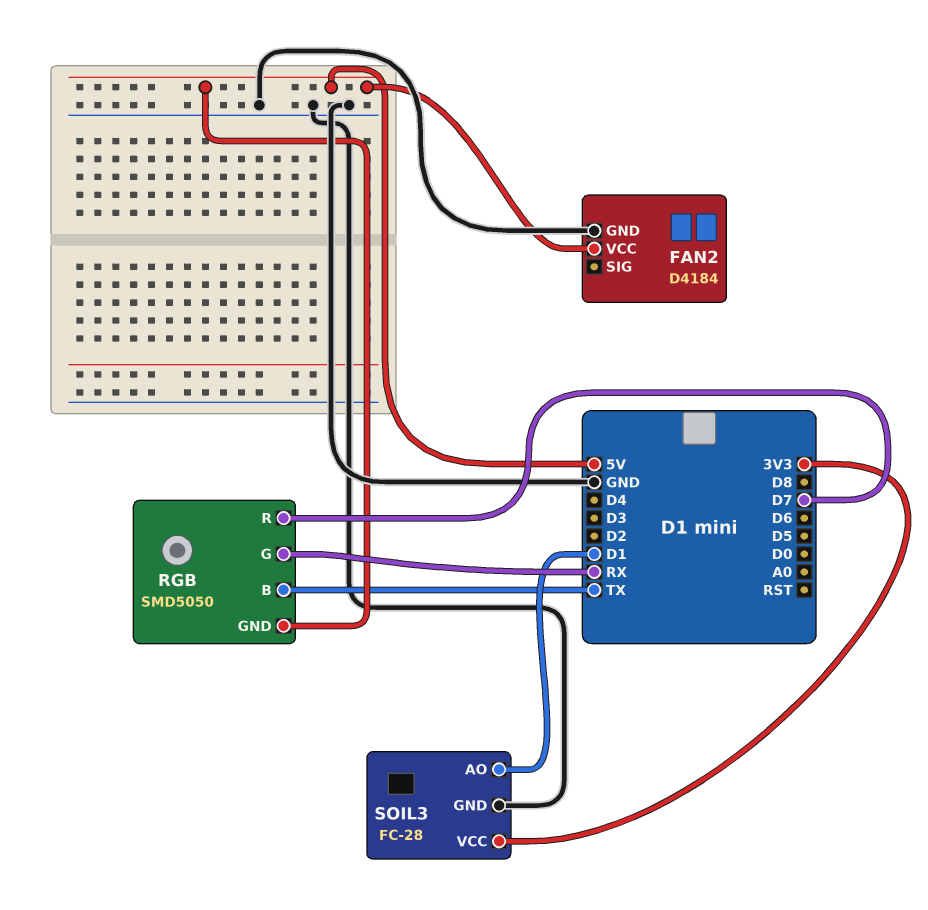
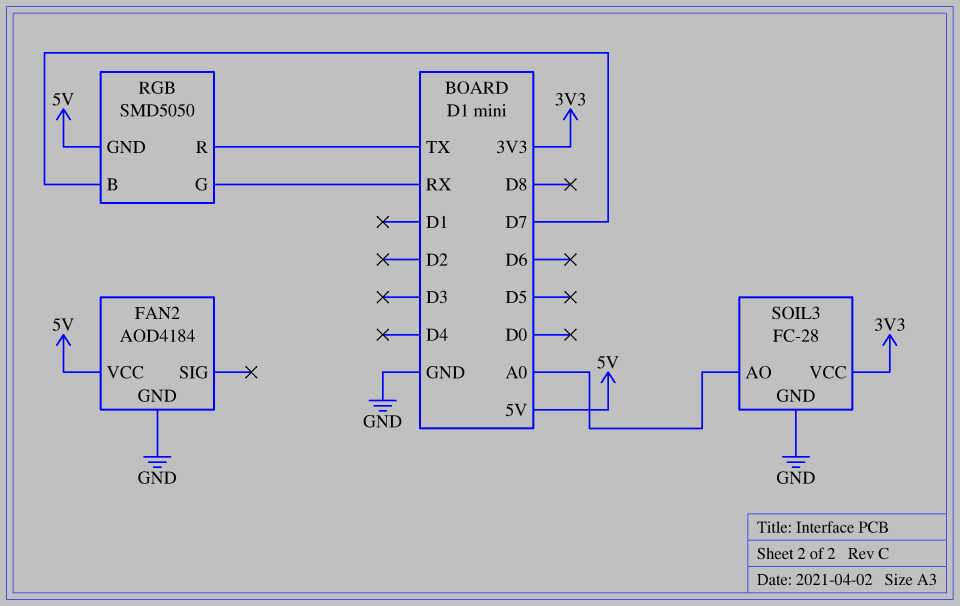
FAN2: D4184 -> AOD4184
RGB pin B: TX -> D7
RGB pin R: D7 -> TX
SOIL3 pin AO: D1 -> A0

